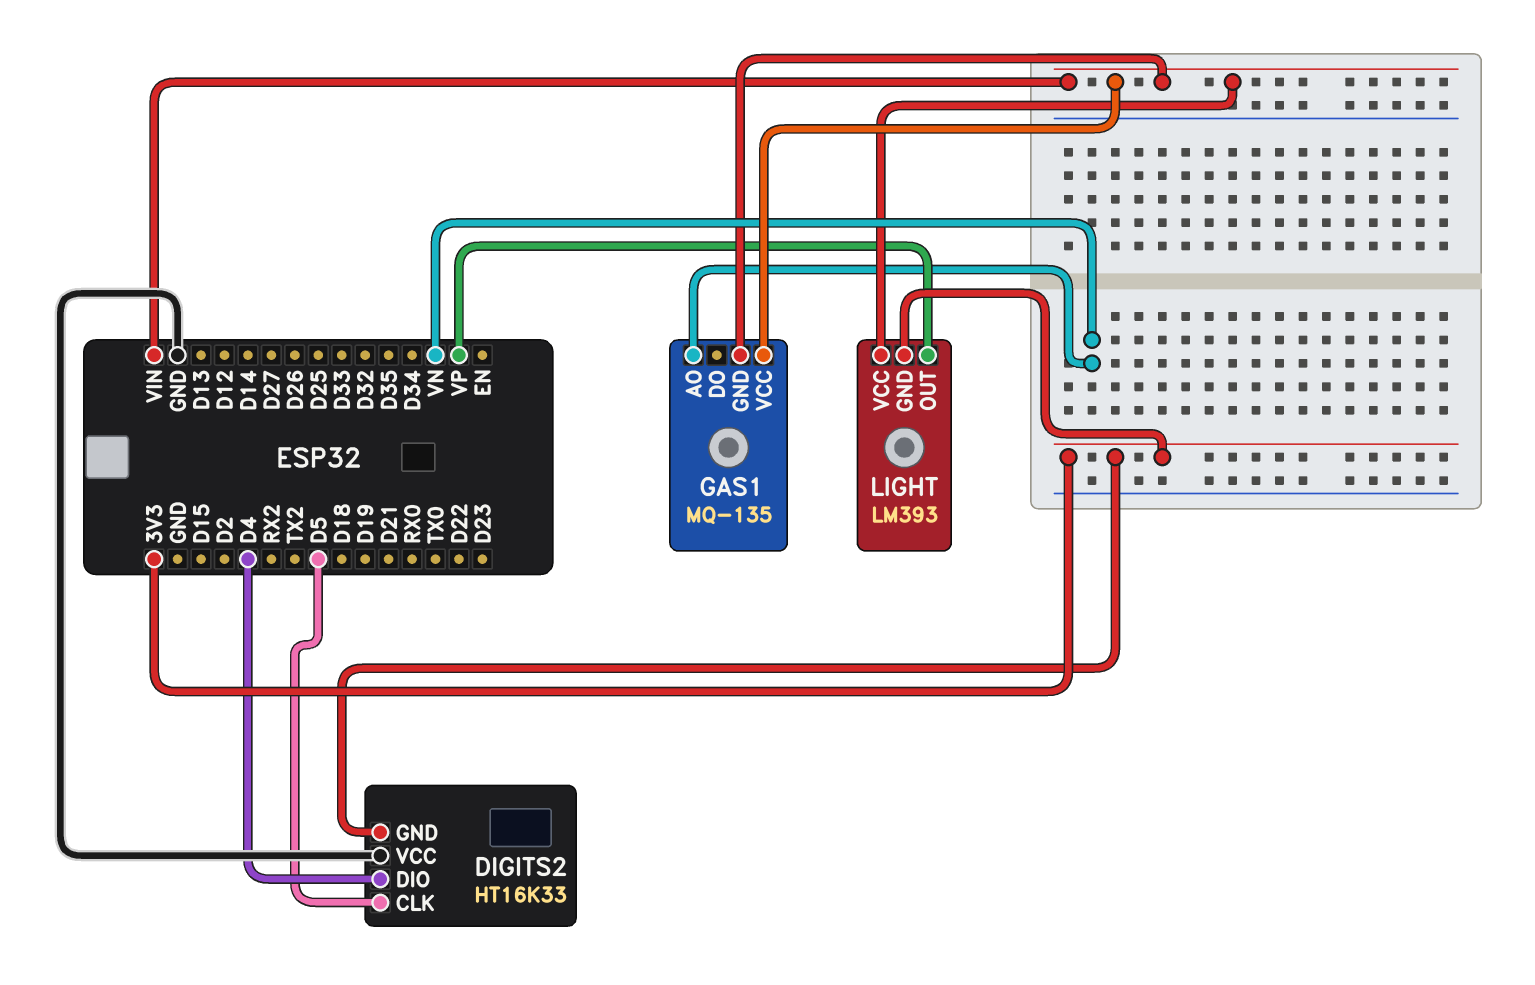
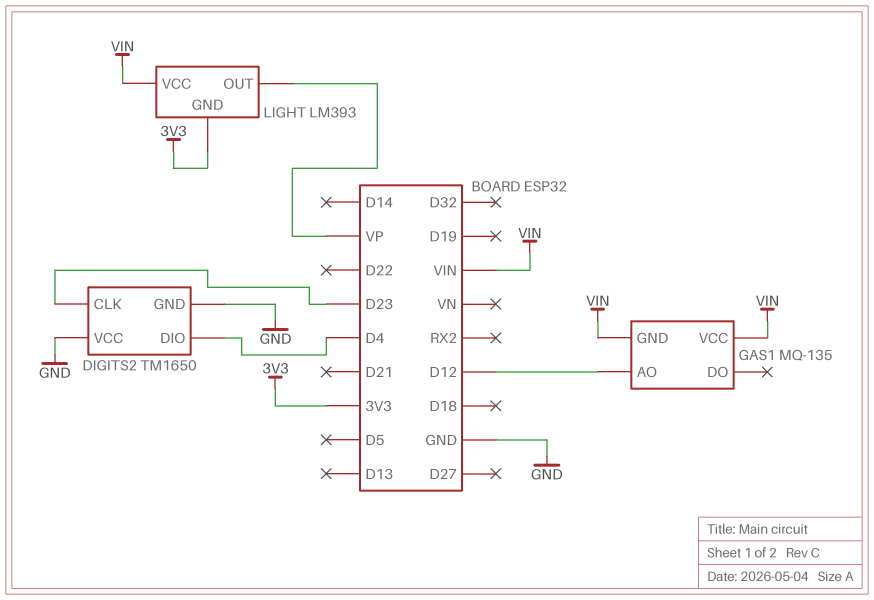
DIGITS2: HT16K33 -> TM1650
DIGITS2 pin CLK: D5 -> D23
DIGITS2 pin GND: 3V3 -> GND
GAS1 pin AO: VN -> D12

